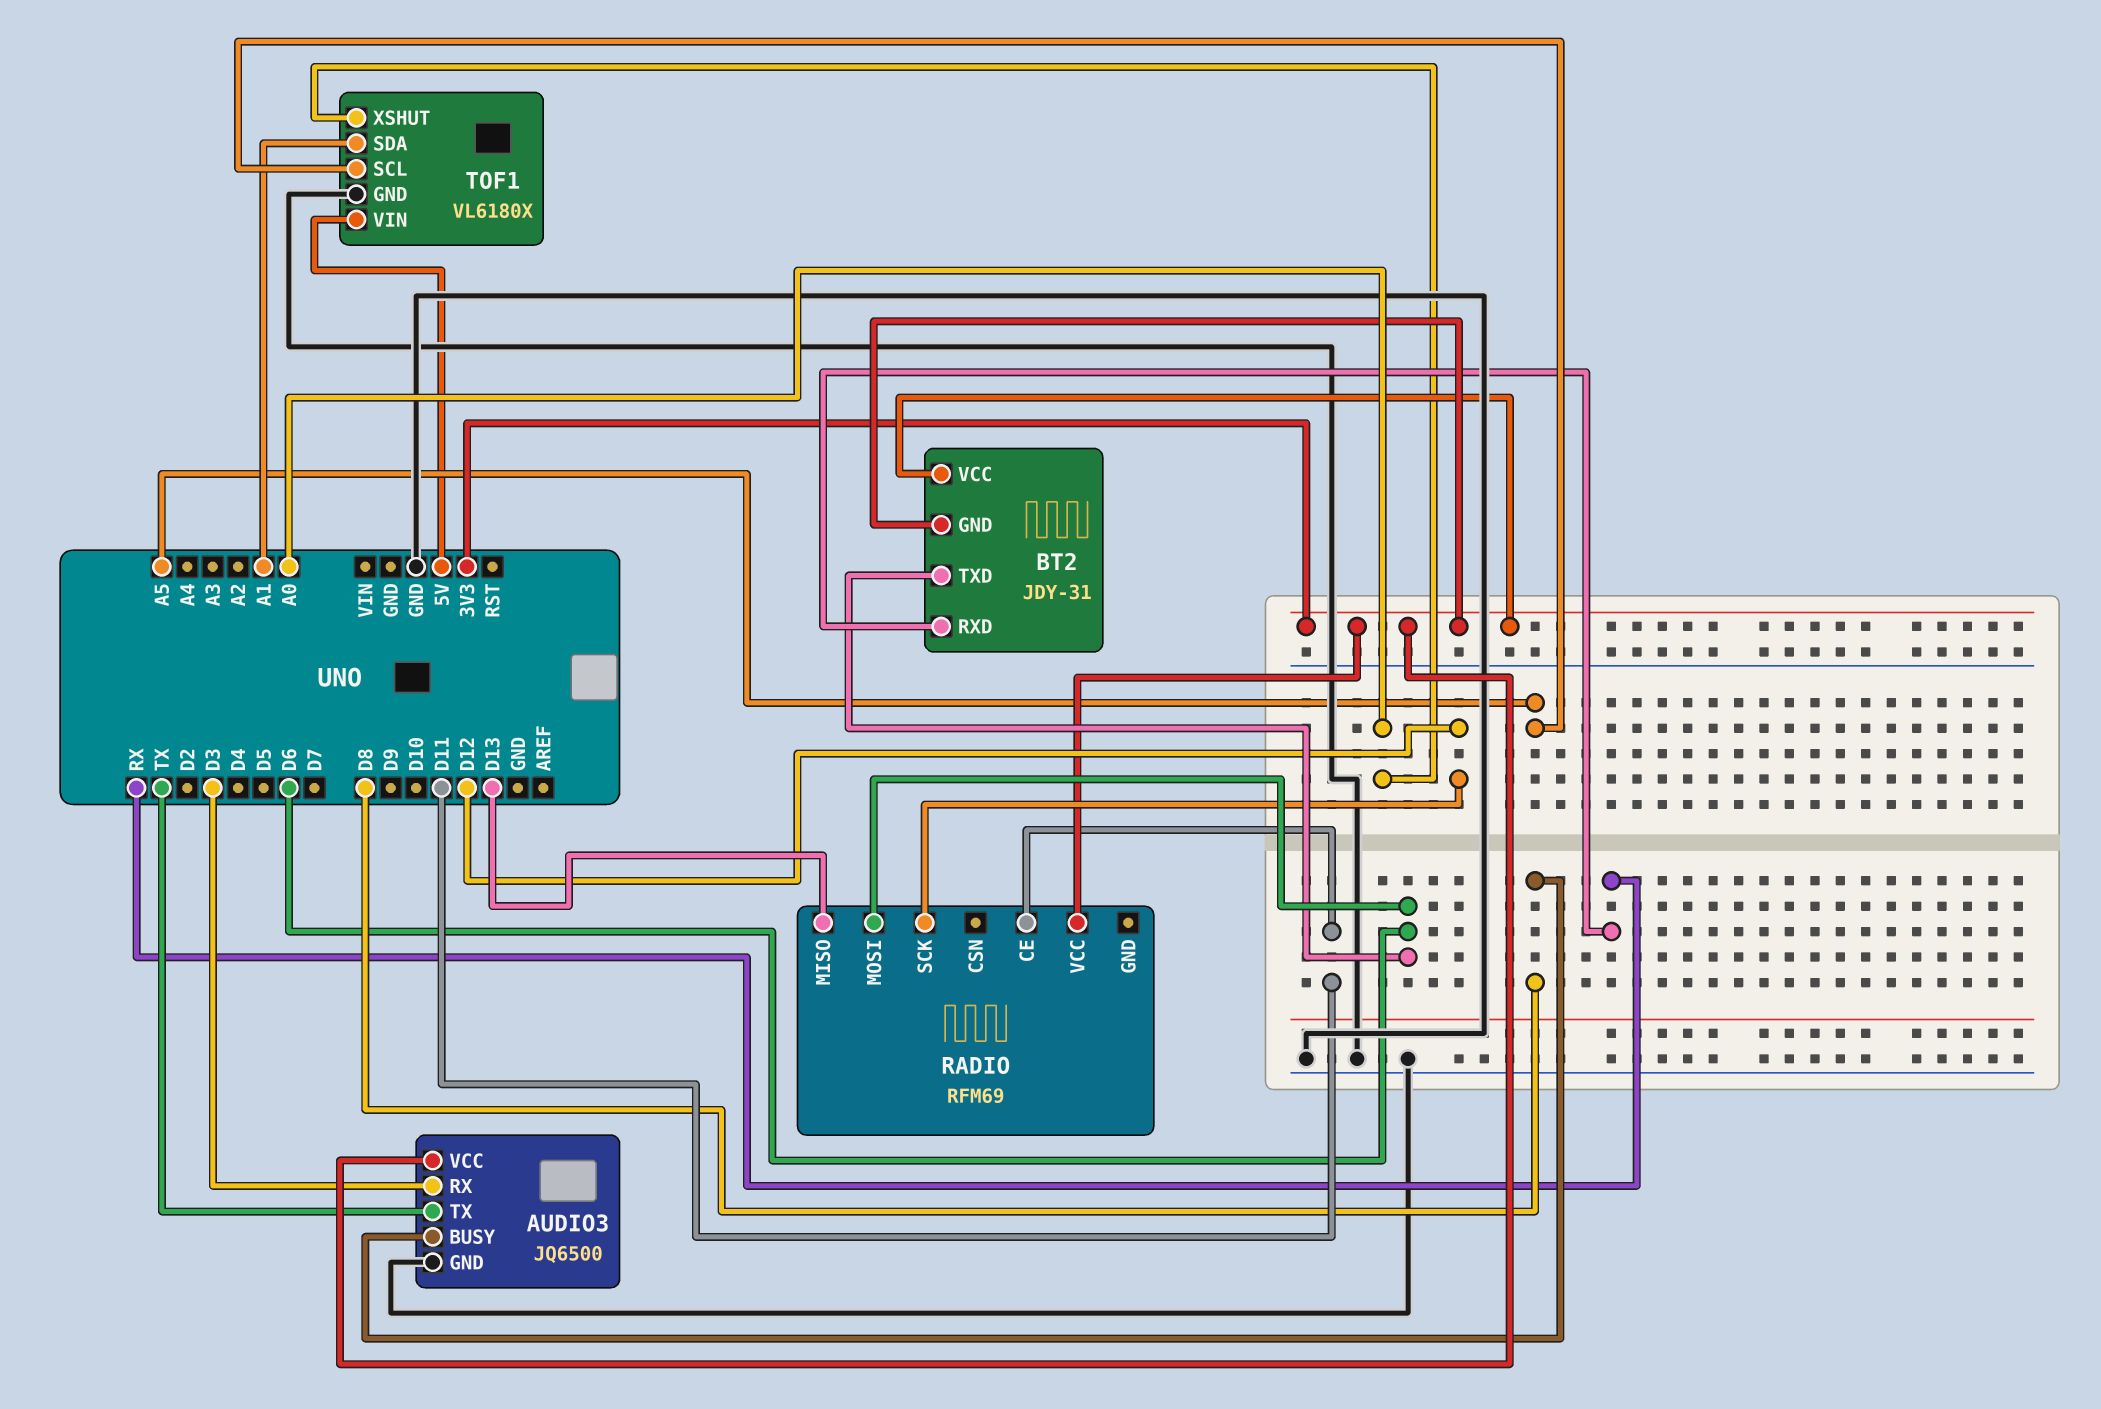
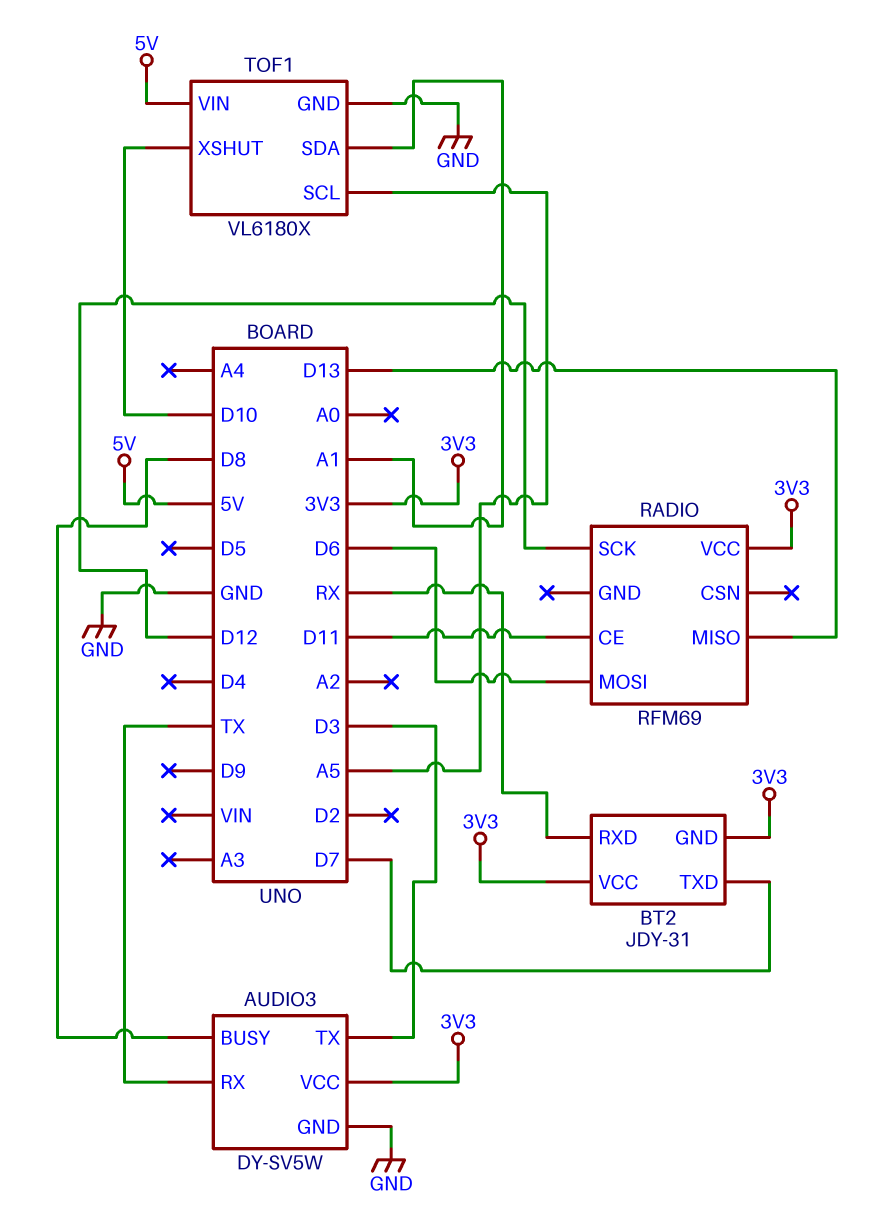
AUDIO3: JQ6500 -> DY-SV5W
AUDIO3 pin RX: D3 -> TX
AUDIO3 pin TX: TX -> D3
BT2 pin TXD: D6 -> D7
TOF1 pin XSHUT: A0 -> D10

